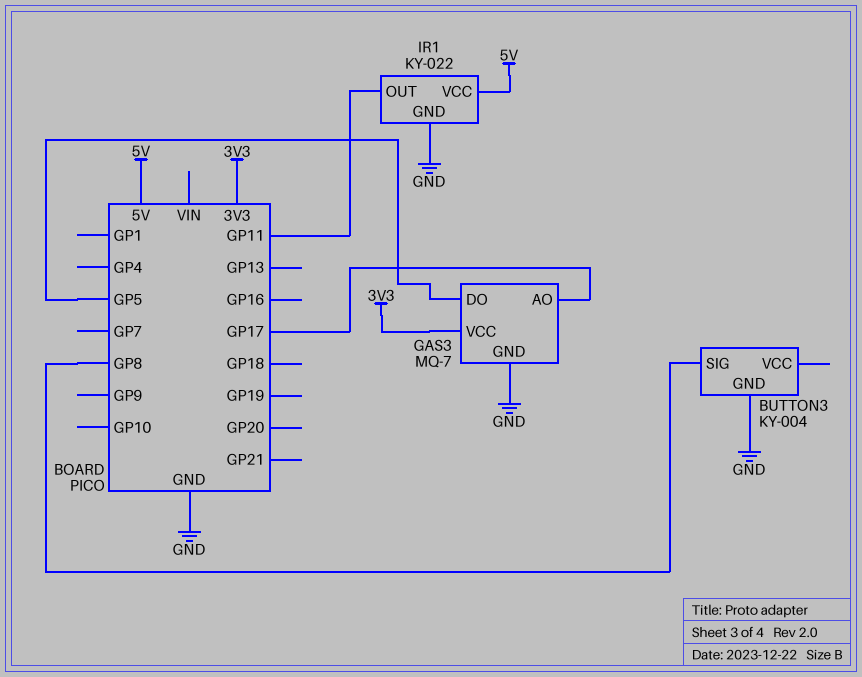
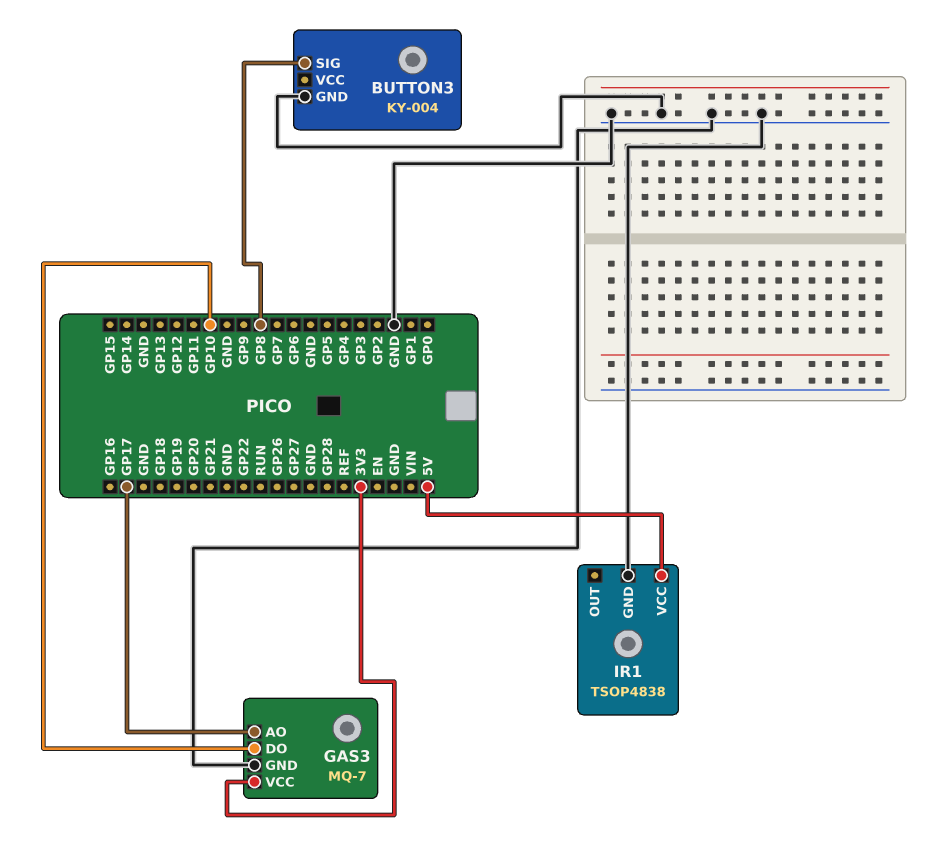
GAS3 pin DO: GP5 -> GP10
IR1: KY-022 -> TSOP4838
IR1 pin OUT: GP11 -> none

